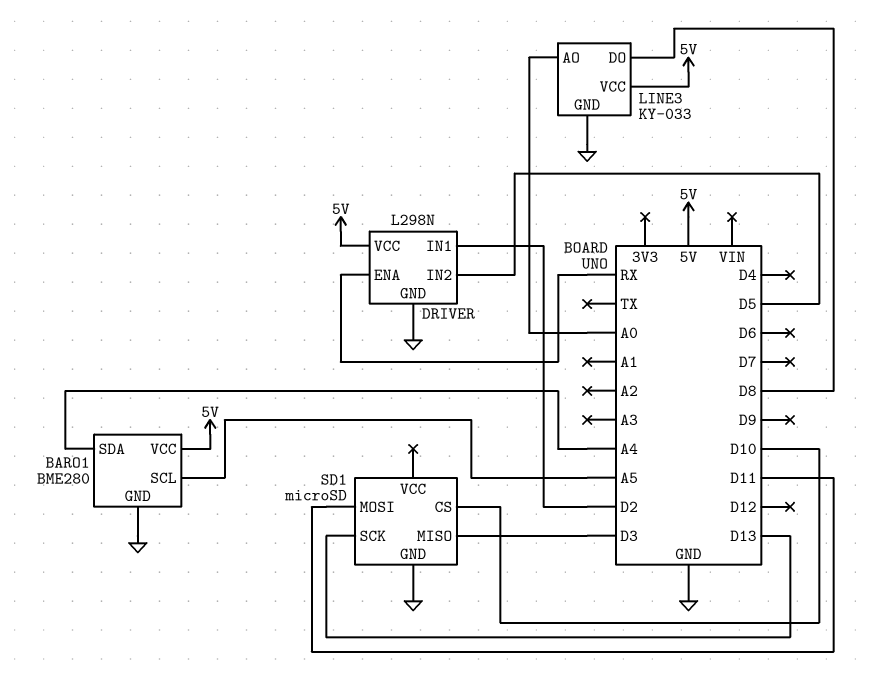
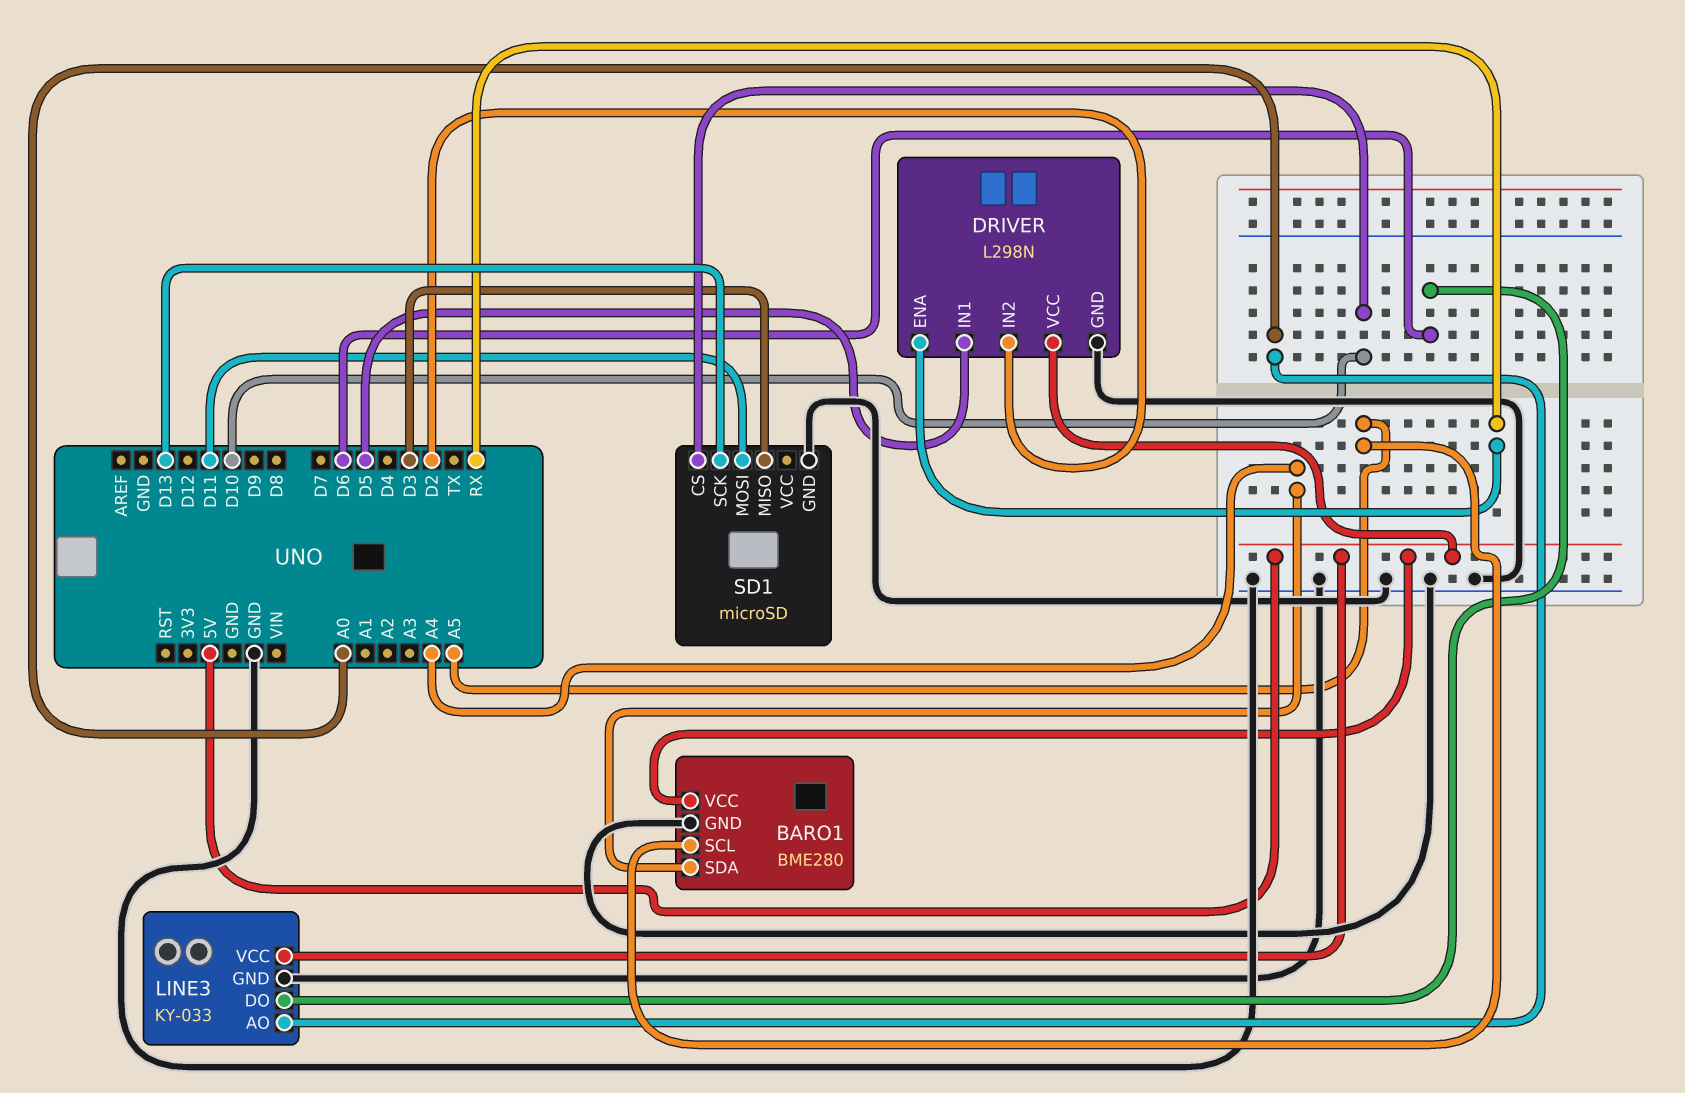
DRIVER pin IN1: D2 -> D5
DRIVER pin IN2: D5 -> D2
LINE3 pin DO: D8 -> D6

